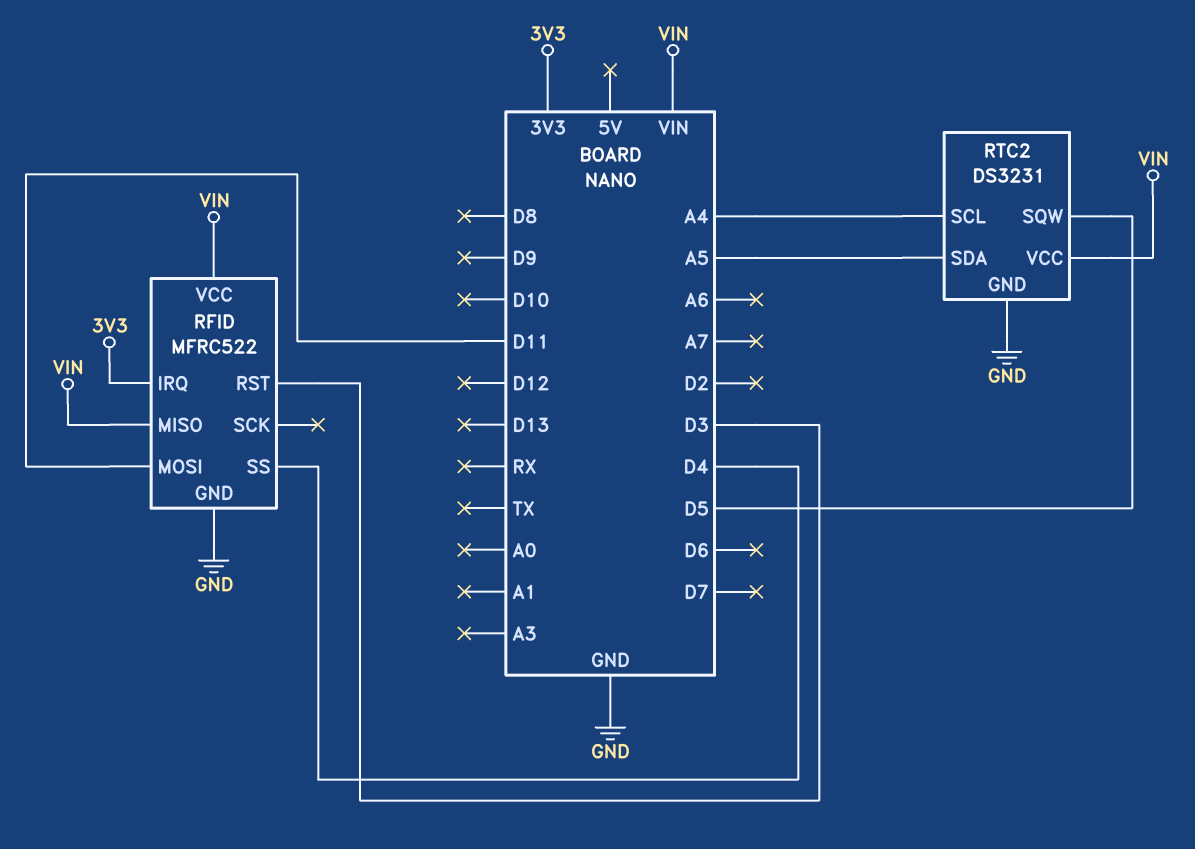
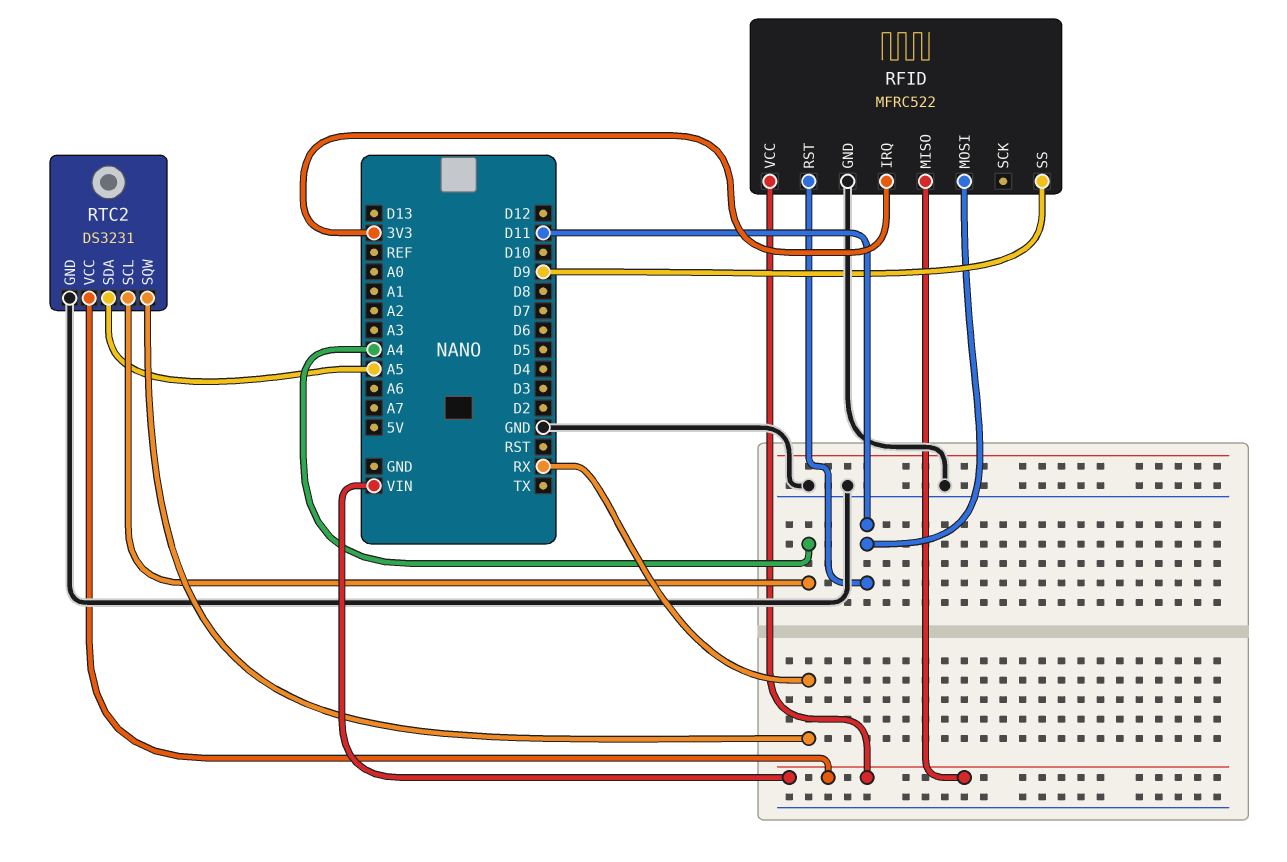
RFID pin RST: D3 -> D11
RFID pin SS: D4 -> D9
RTC2 pin SQW: D5 -> RX

